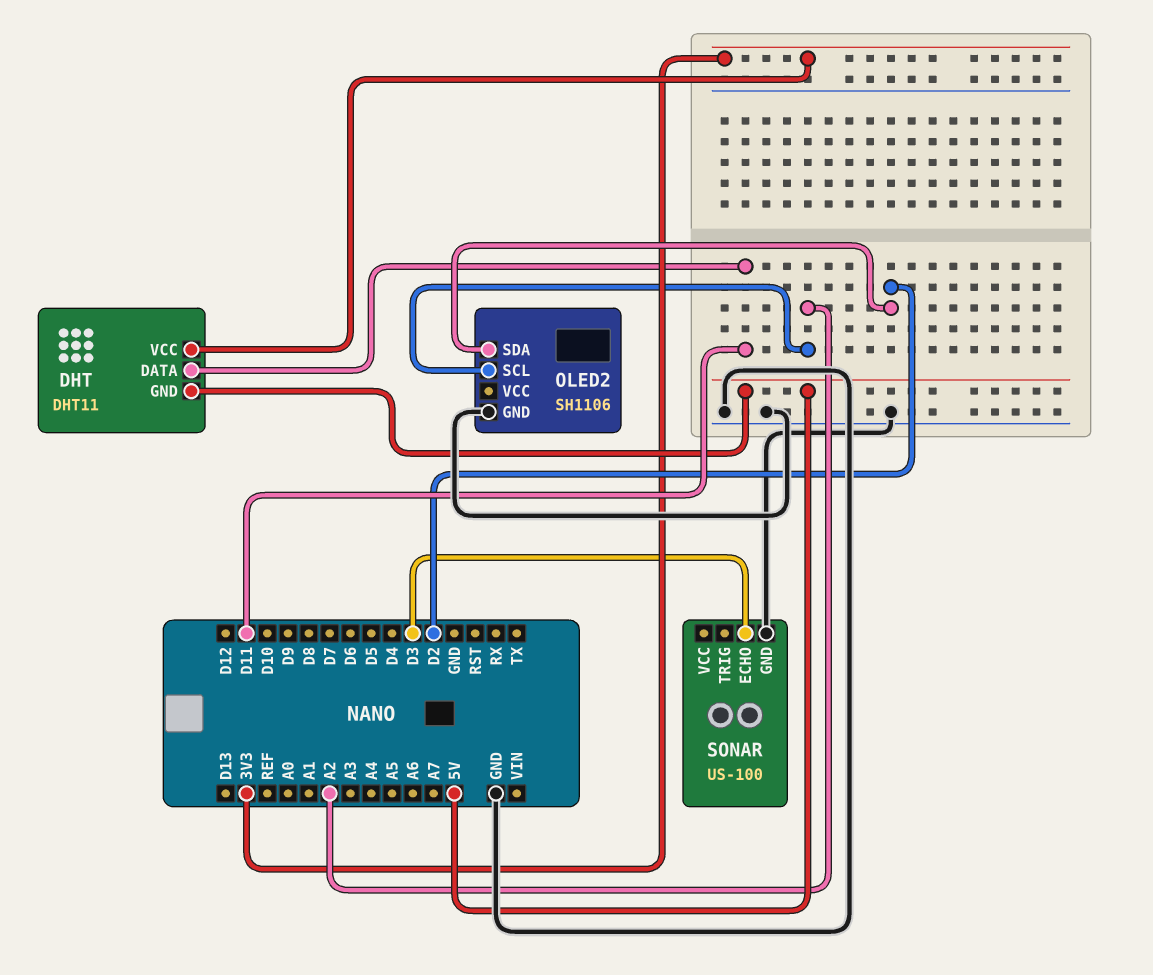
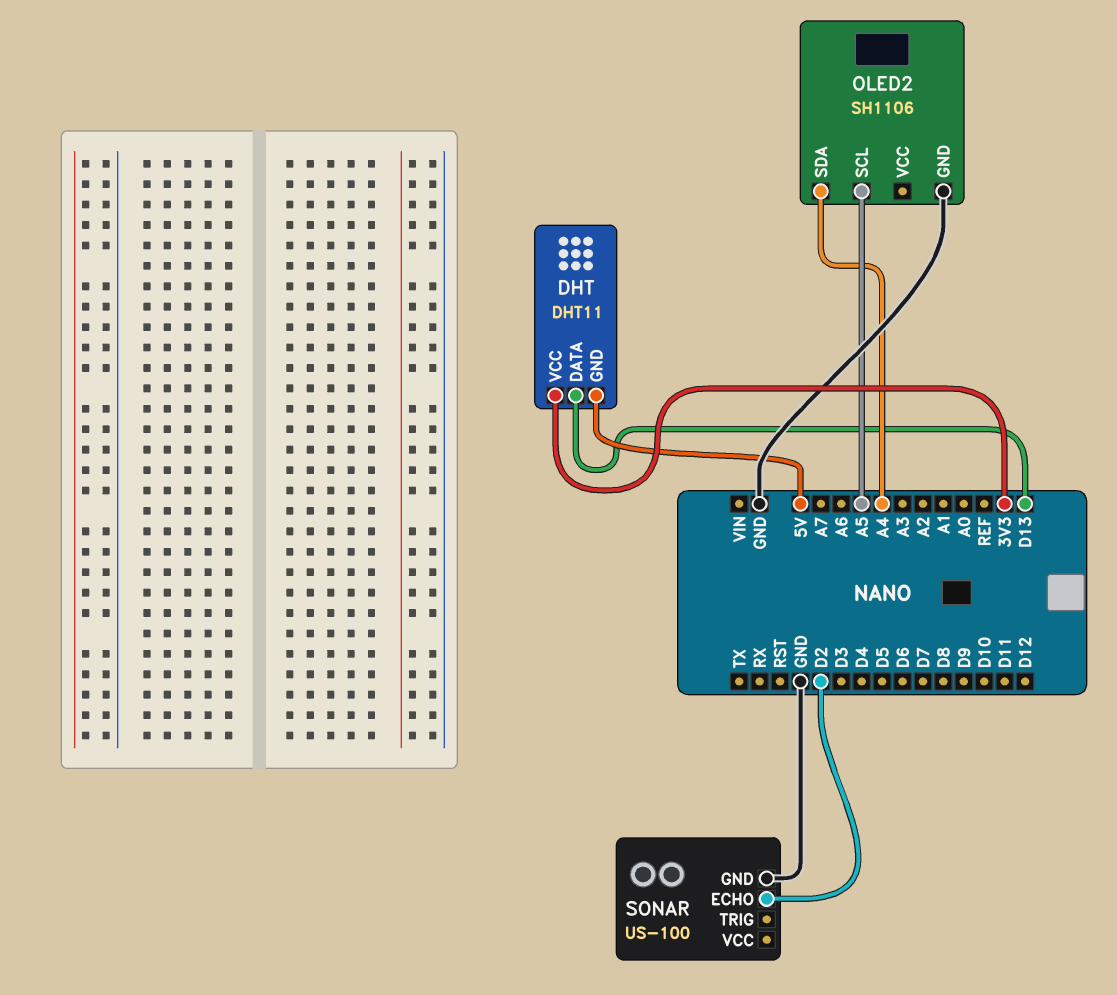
DHT pin DATA: D11 -> D13
OLED2 pin SCL: A2 -> A5
OLED2 pin SDA: D2 -> A4
SONAR pin ECHO: D3 -> D2

